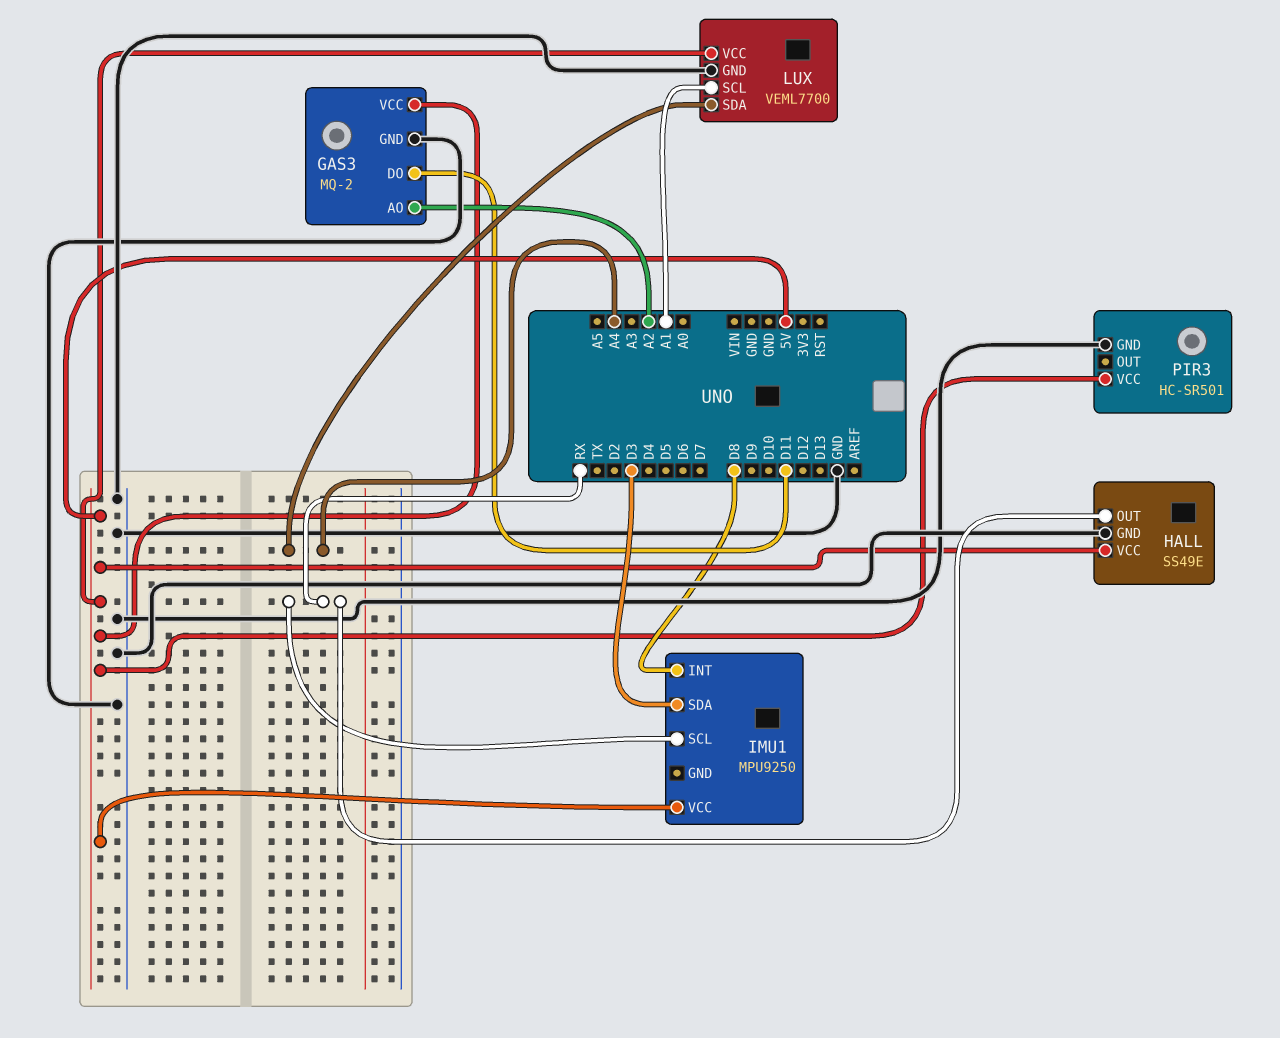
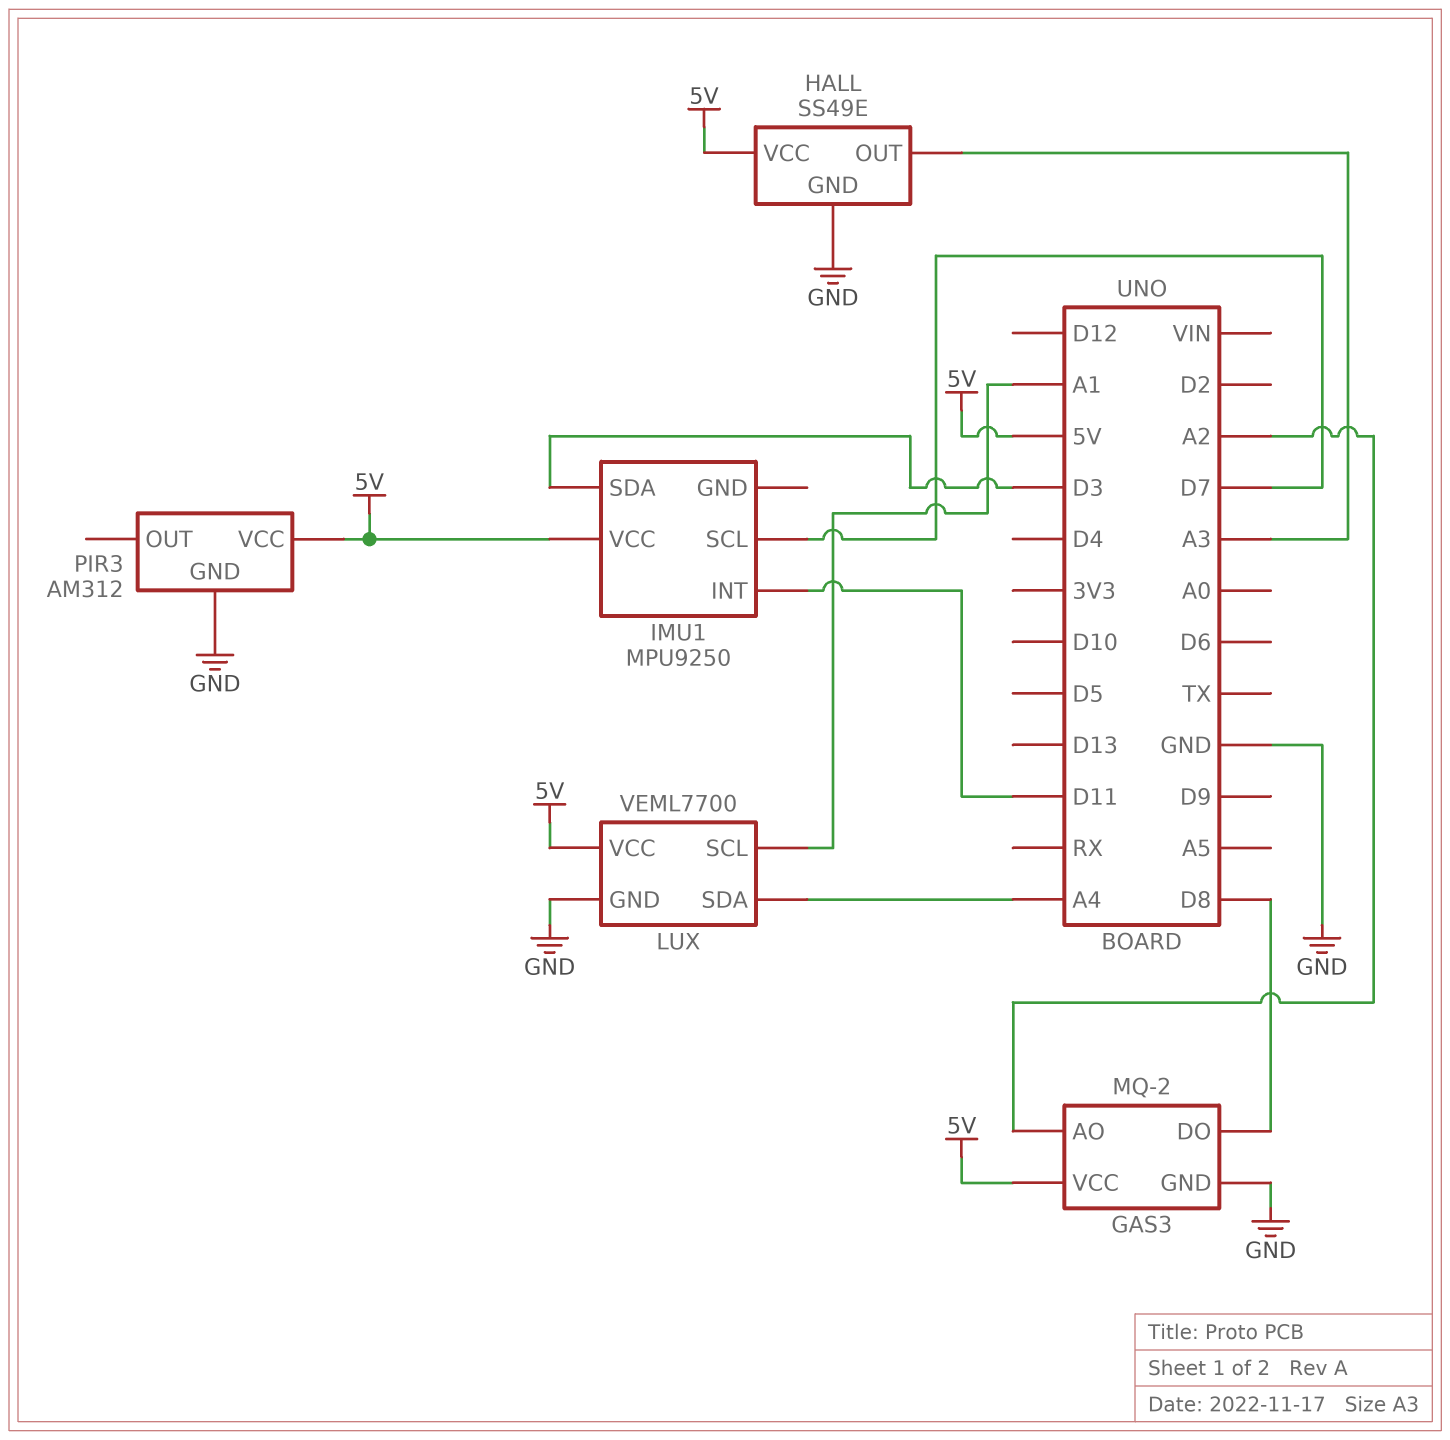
GAS3 pin DO: D11 -> D8
HALL pin OUT: RX -> A3
IMU1 pin INT: D8 -> D11
IMU1 pin SCL: RX -> D7
PIR3: HC-SR501 -> AM312

